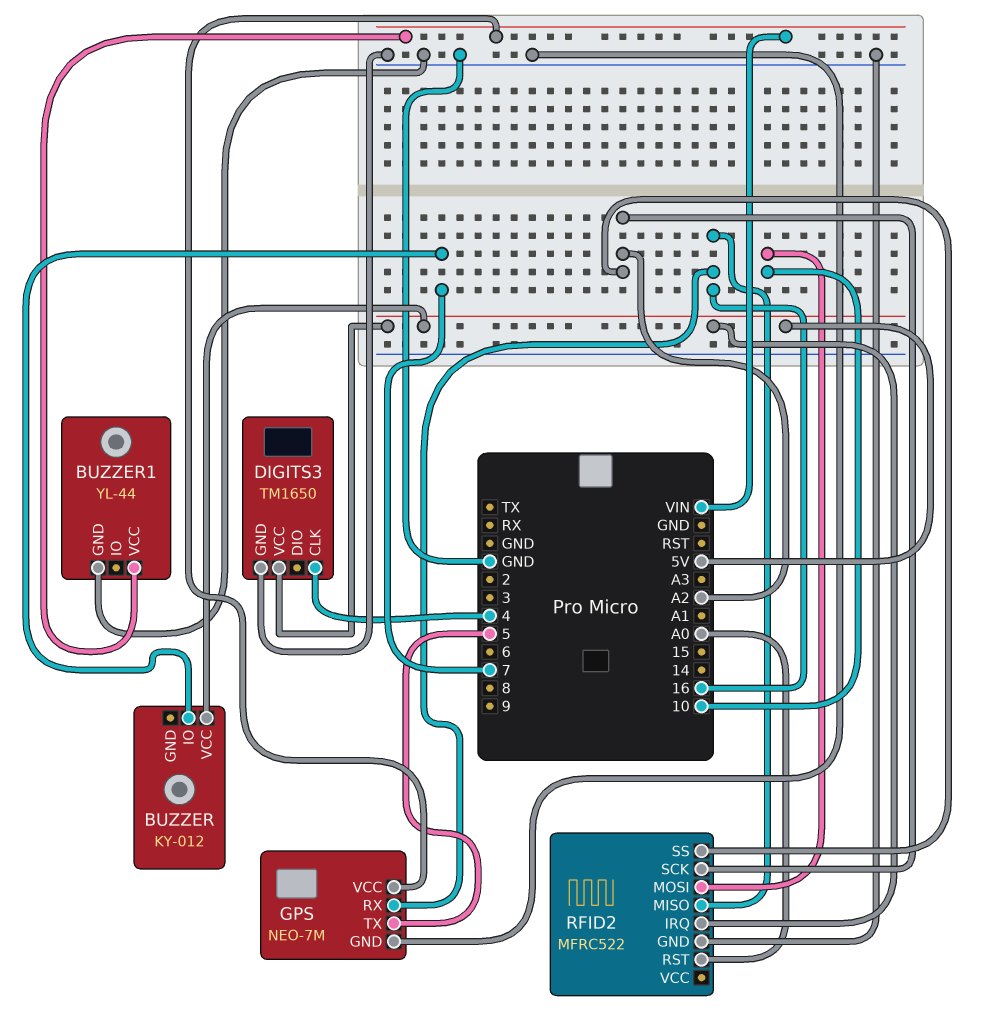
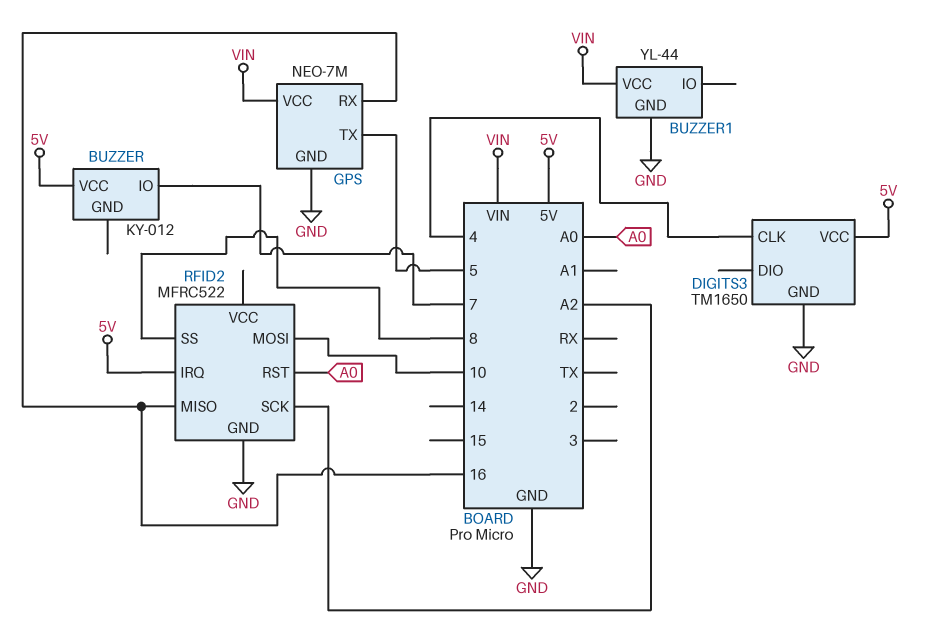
RFID2 pin SS: A2 -> 8

